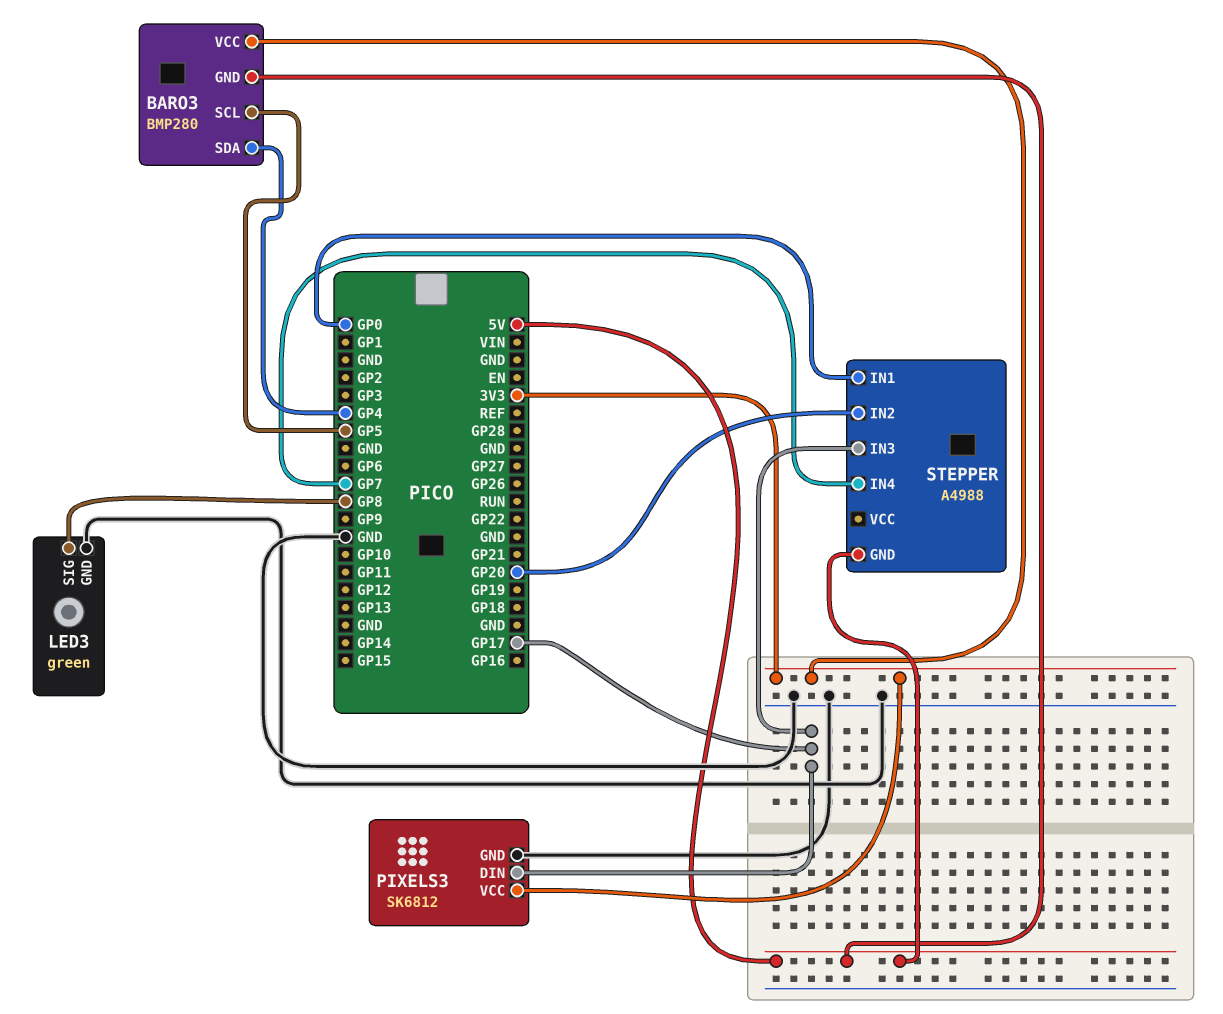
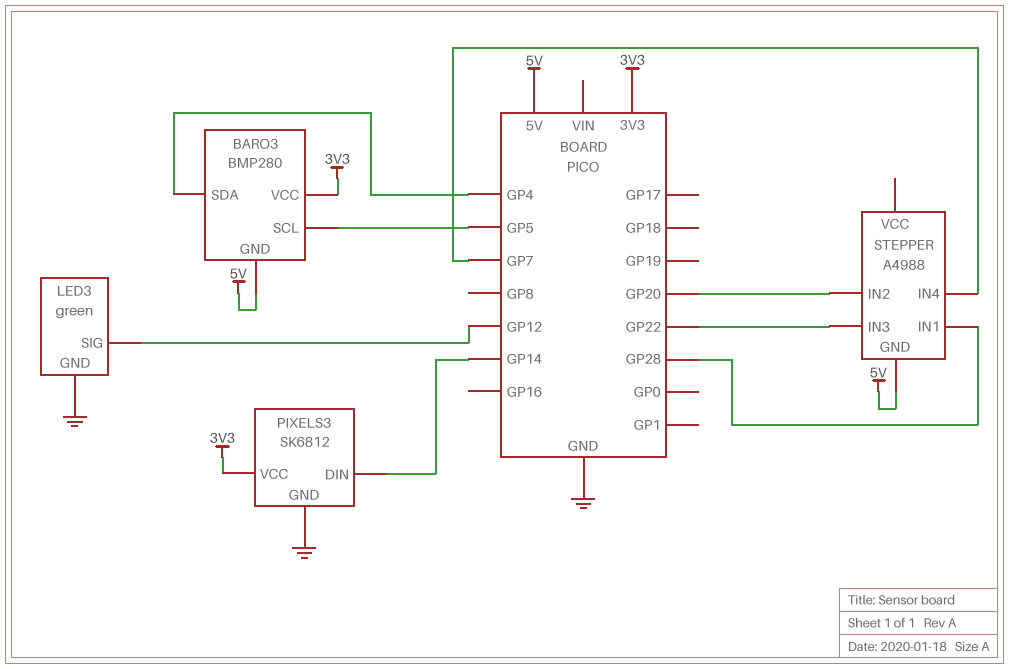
LED3 pin SIG: GP8 -> GP12
PIXELS3 pin DIN: GP17 -> GP14
STEPPER pin IN1: GP0 -> GP28
STEPPER pin IN3: GP17 -> GP22

